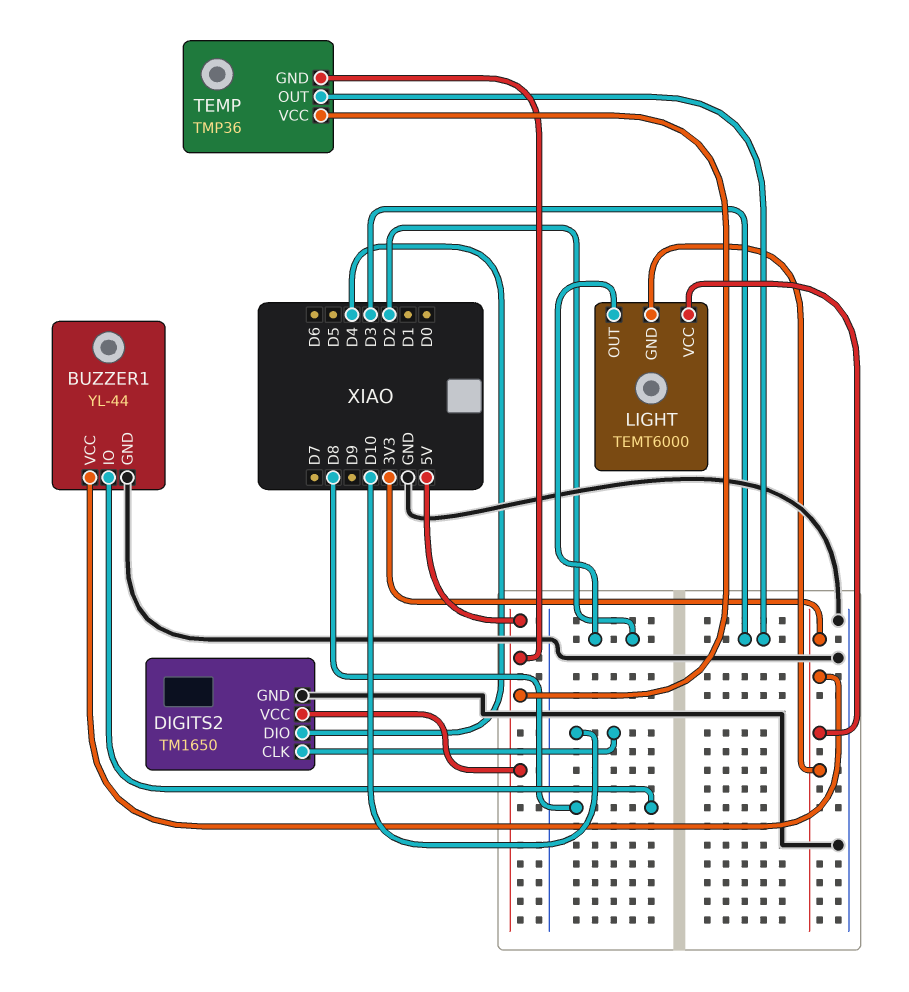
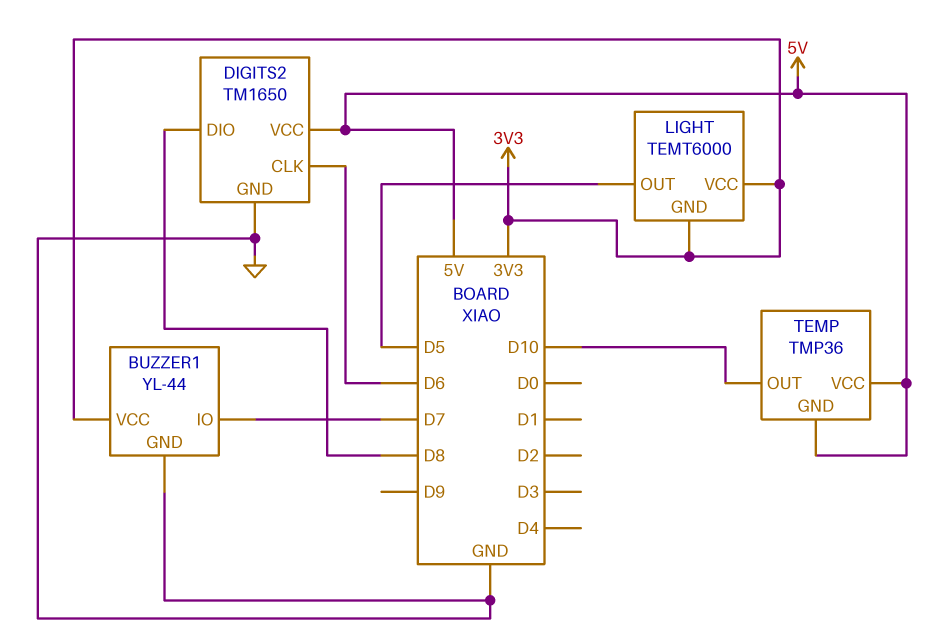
BUZZER1 pin IO: D8 -> D7
DIGITS2 pin CLK: D10 -> D6
DIGITS2 pin DIO: D4 -> D8
LIGHT pin OUT: D2 -> D5
TEMP pin OUT: D3 -> D10

